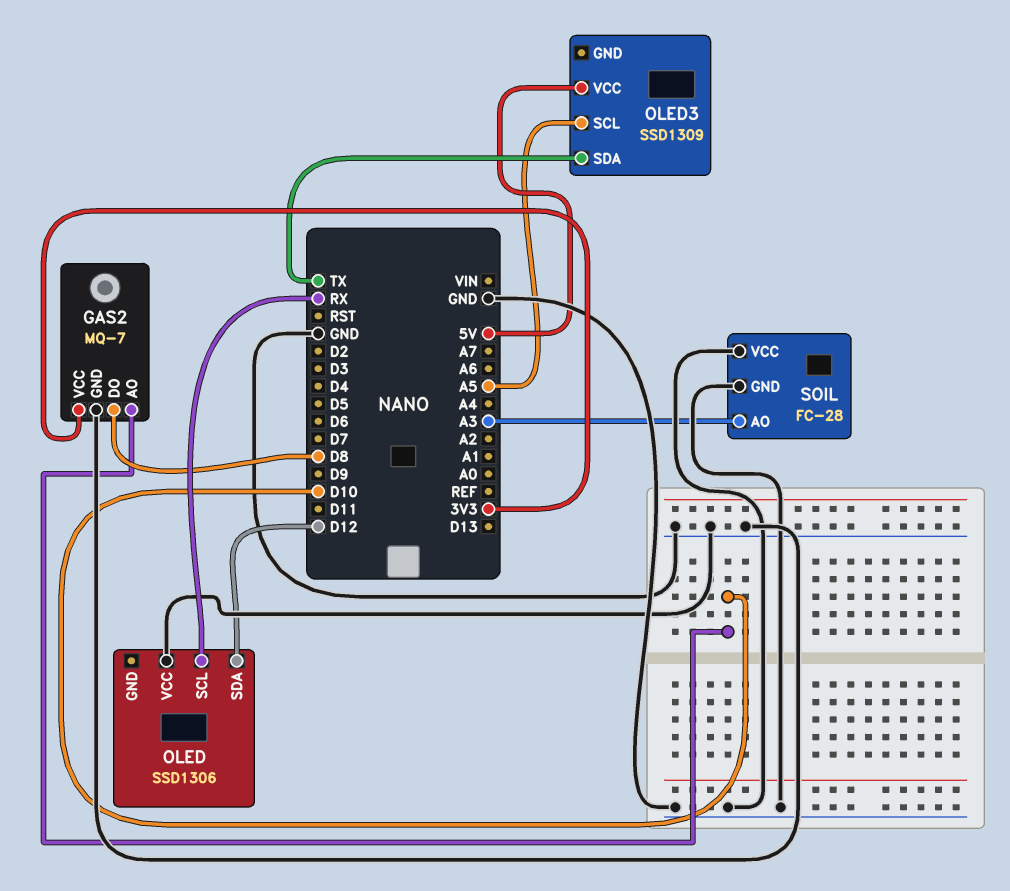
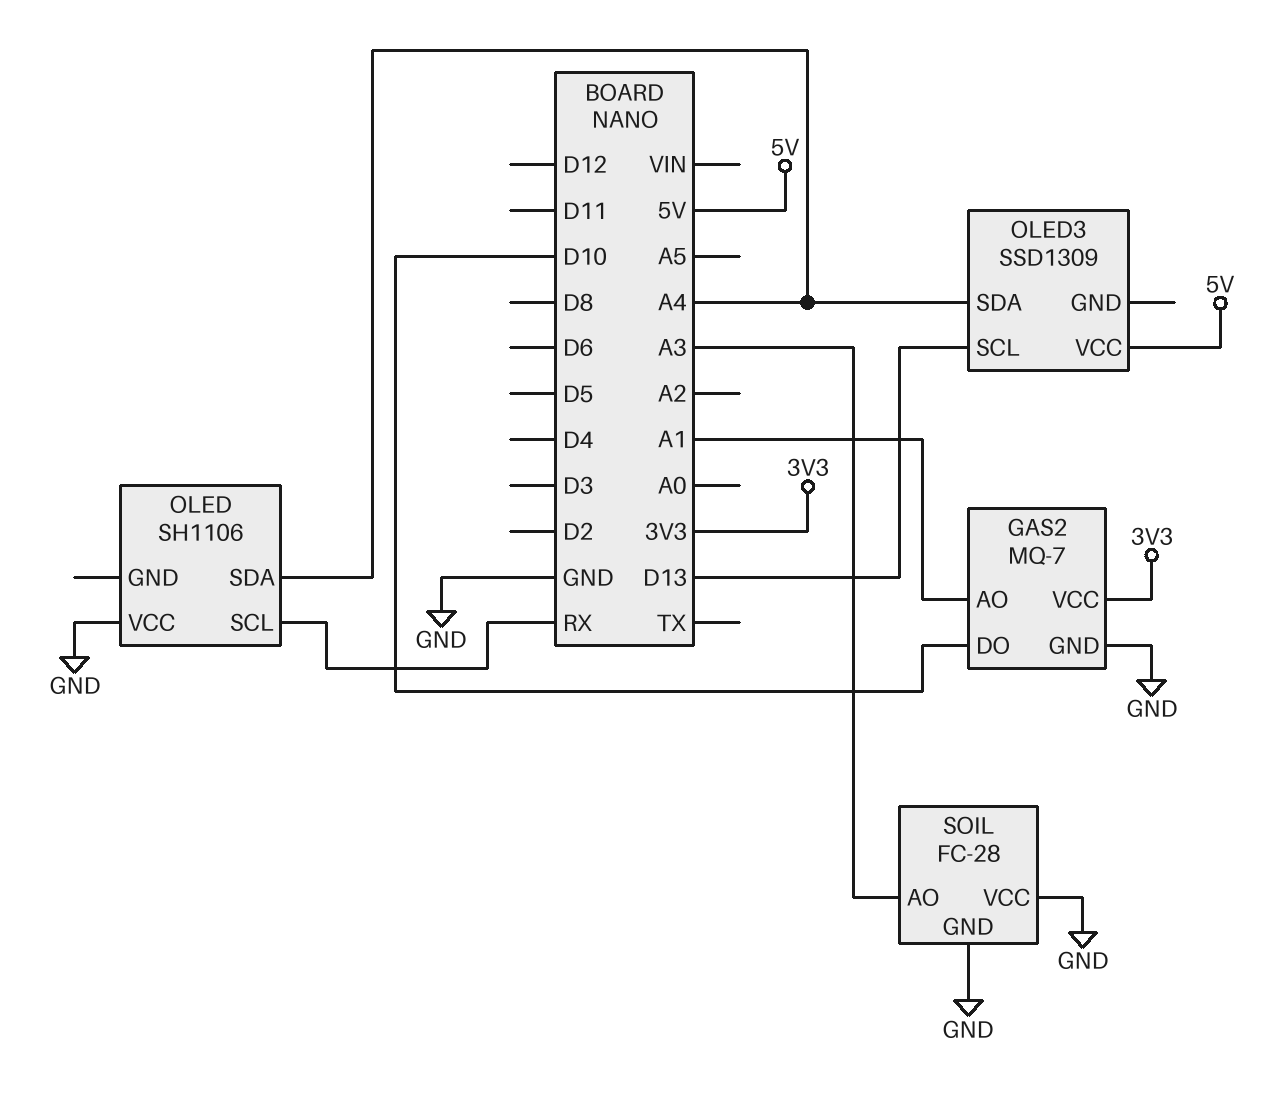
GAS2 pin AO: D10 -> A1
GAS2 pin DO: D8 -> D10
OLED: SSD1306 -> SH1106
OLED pin SDA: D12 -> A4
OLED3 pin SCL: A5 -> D13
OLED3 pin SDA: TX -> A4

